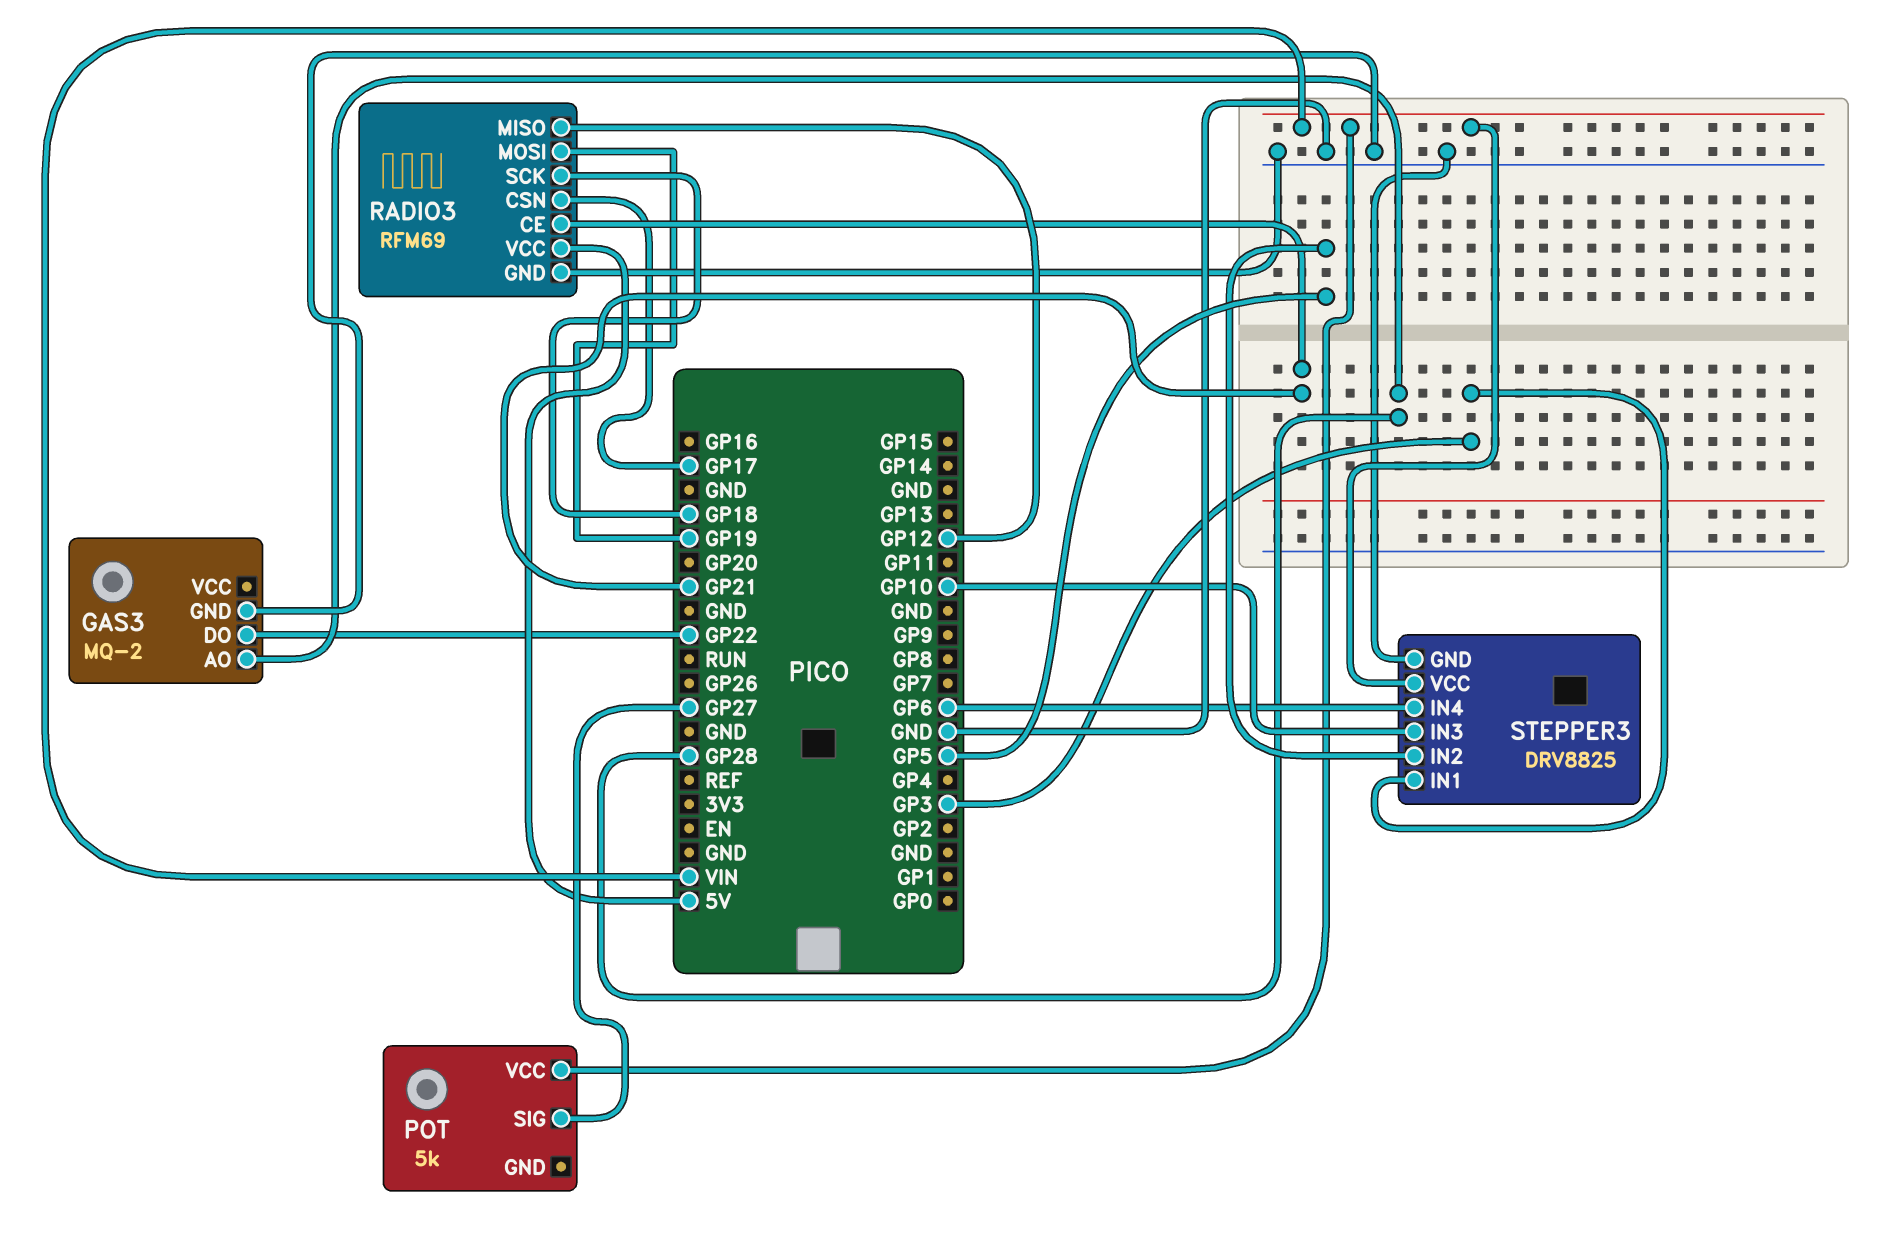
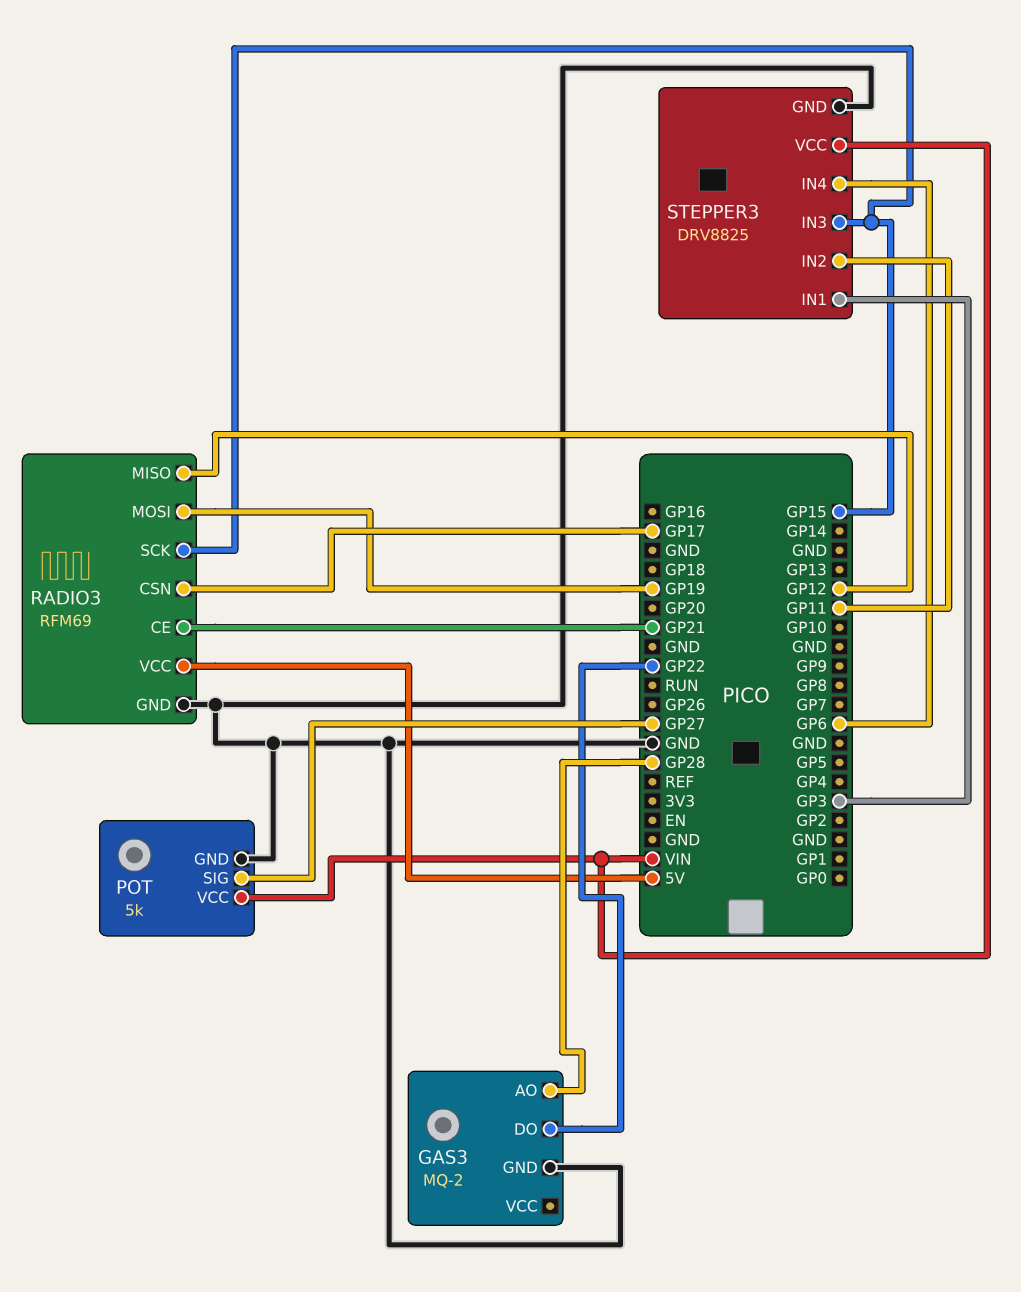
POT pin GND: none -> GND
RADIO3 pin SCK: GP18 -> GP15
STEPPER3 pin IN2: GP5 -> GP11
STEPPER3 pin IN3: GP10 -> GP15

